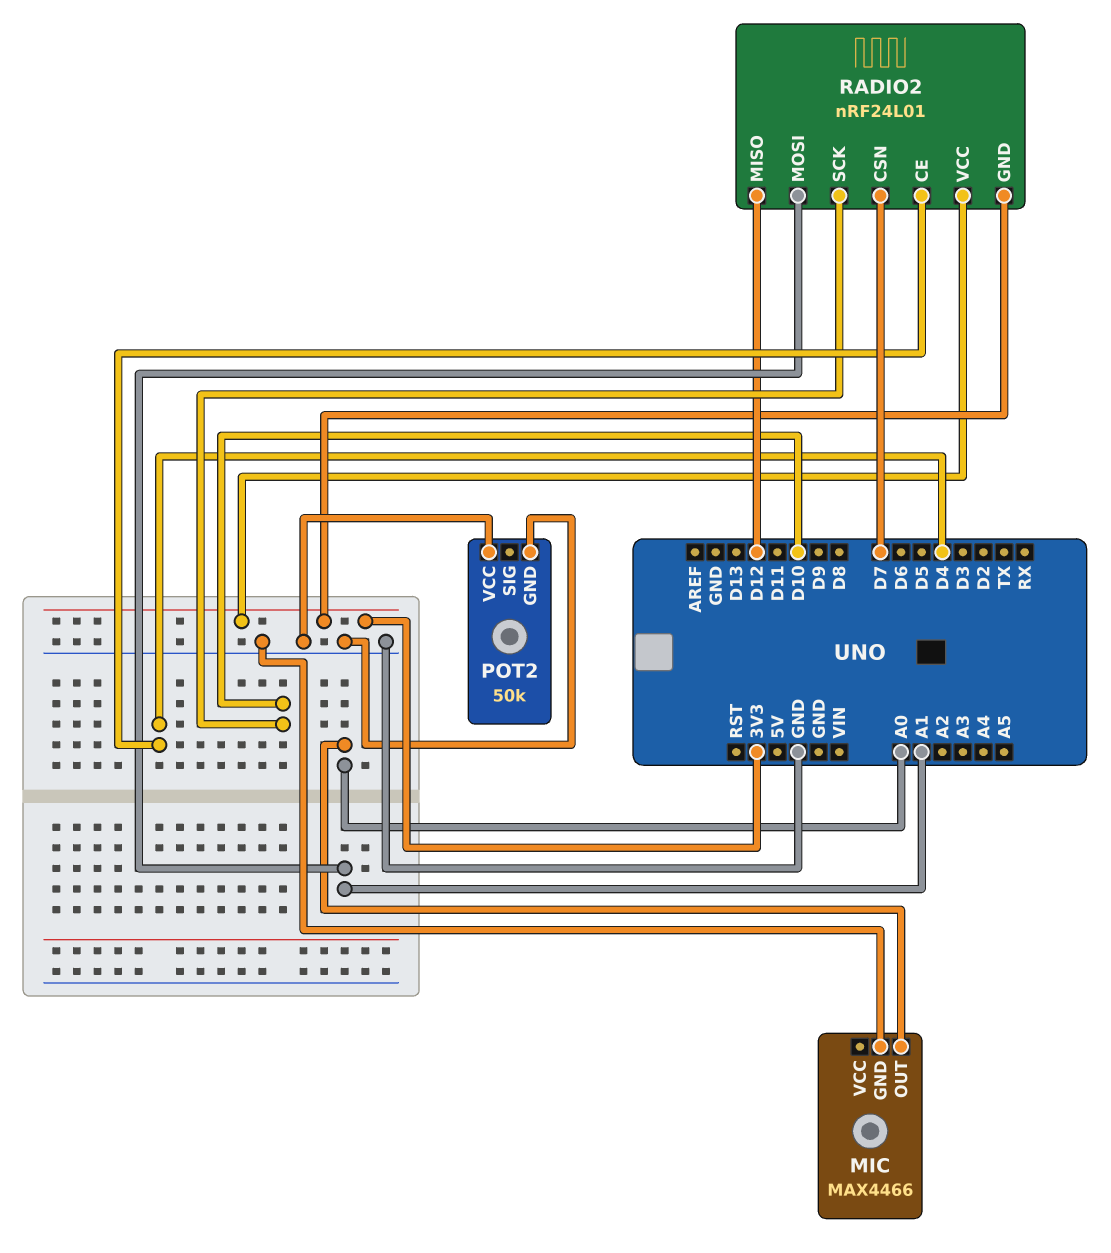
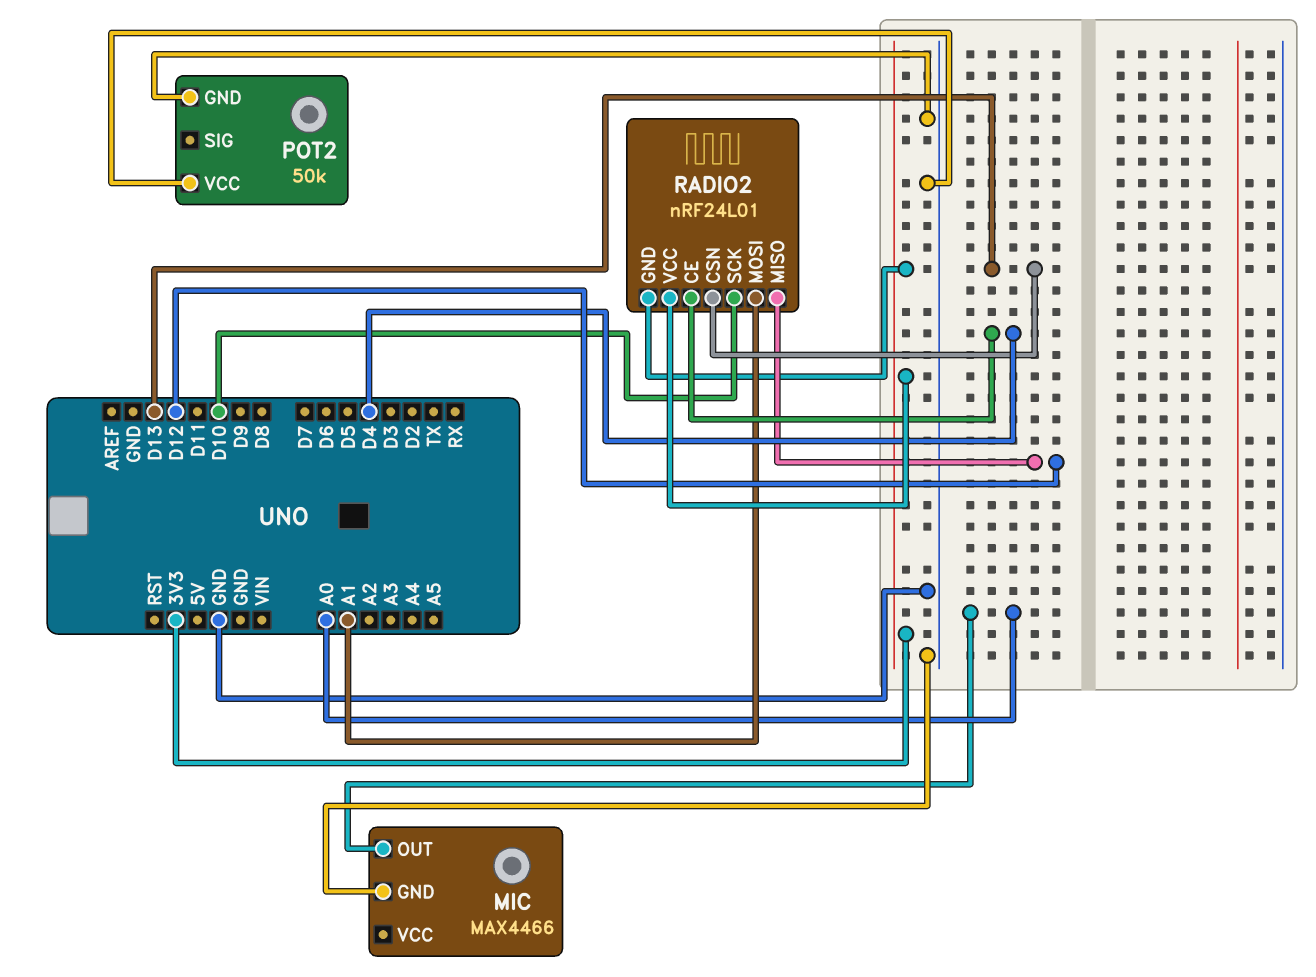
RADIO2 pin CSN: D7 -> D13

